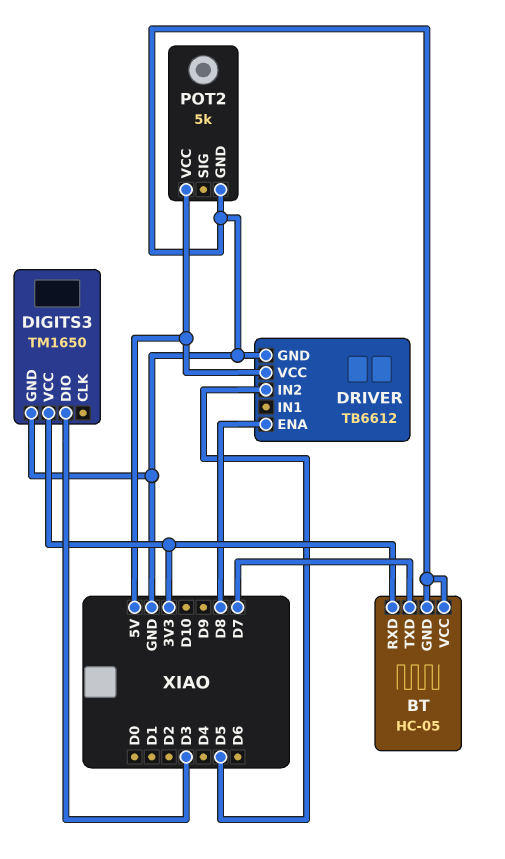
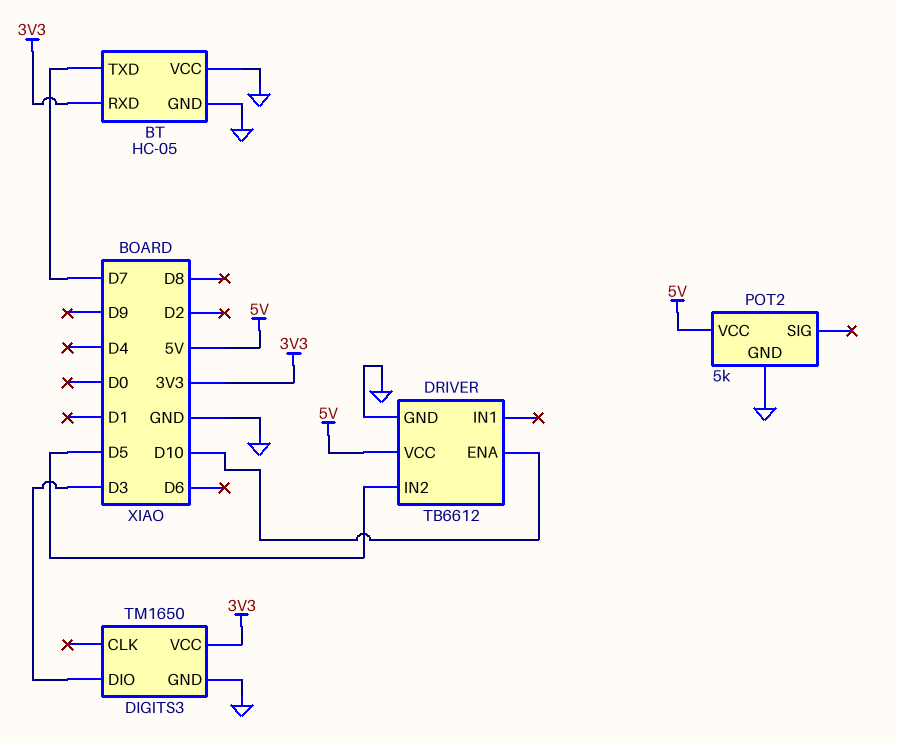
DRIVER pin ENA: D8 -> D10

